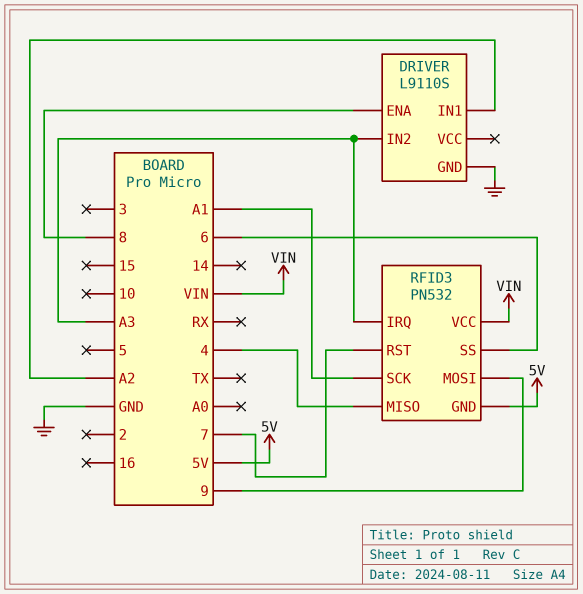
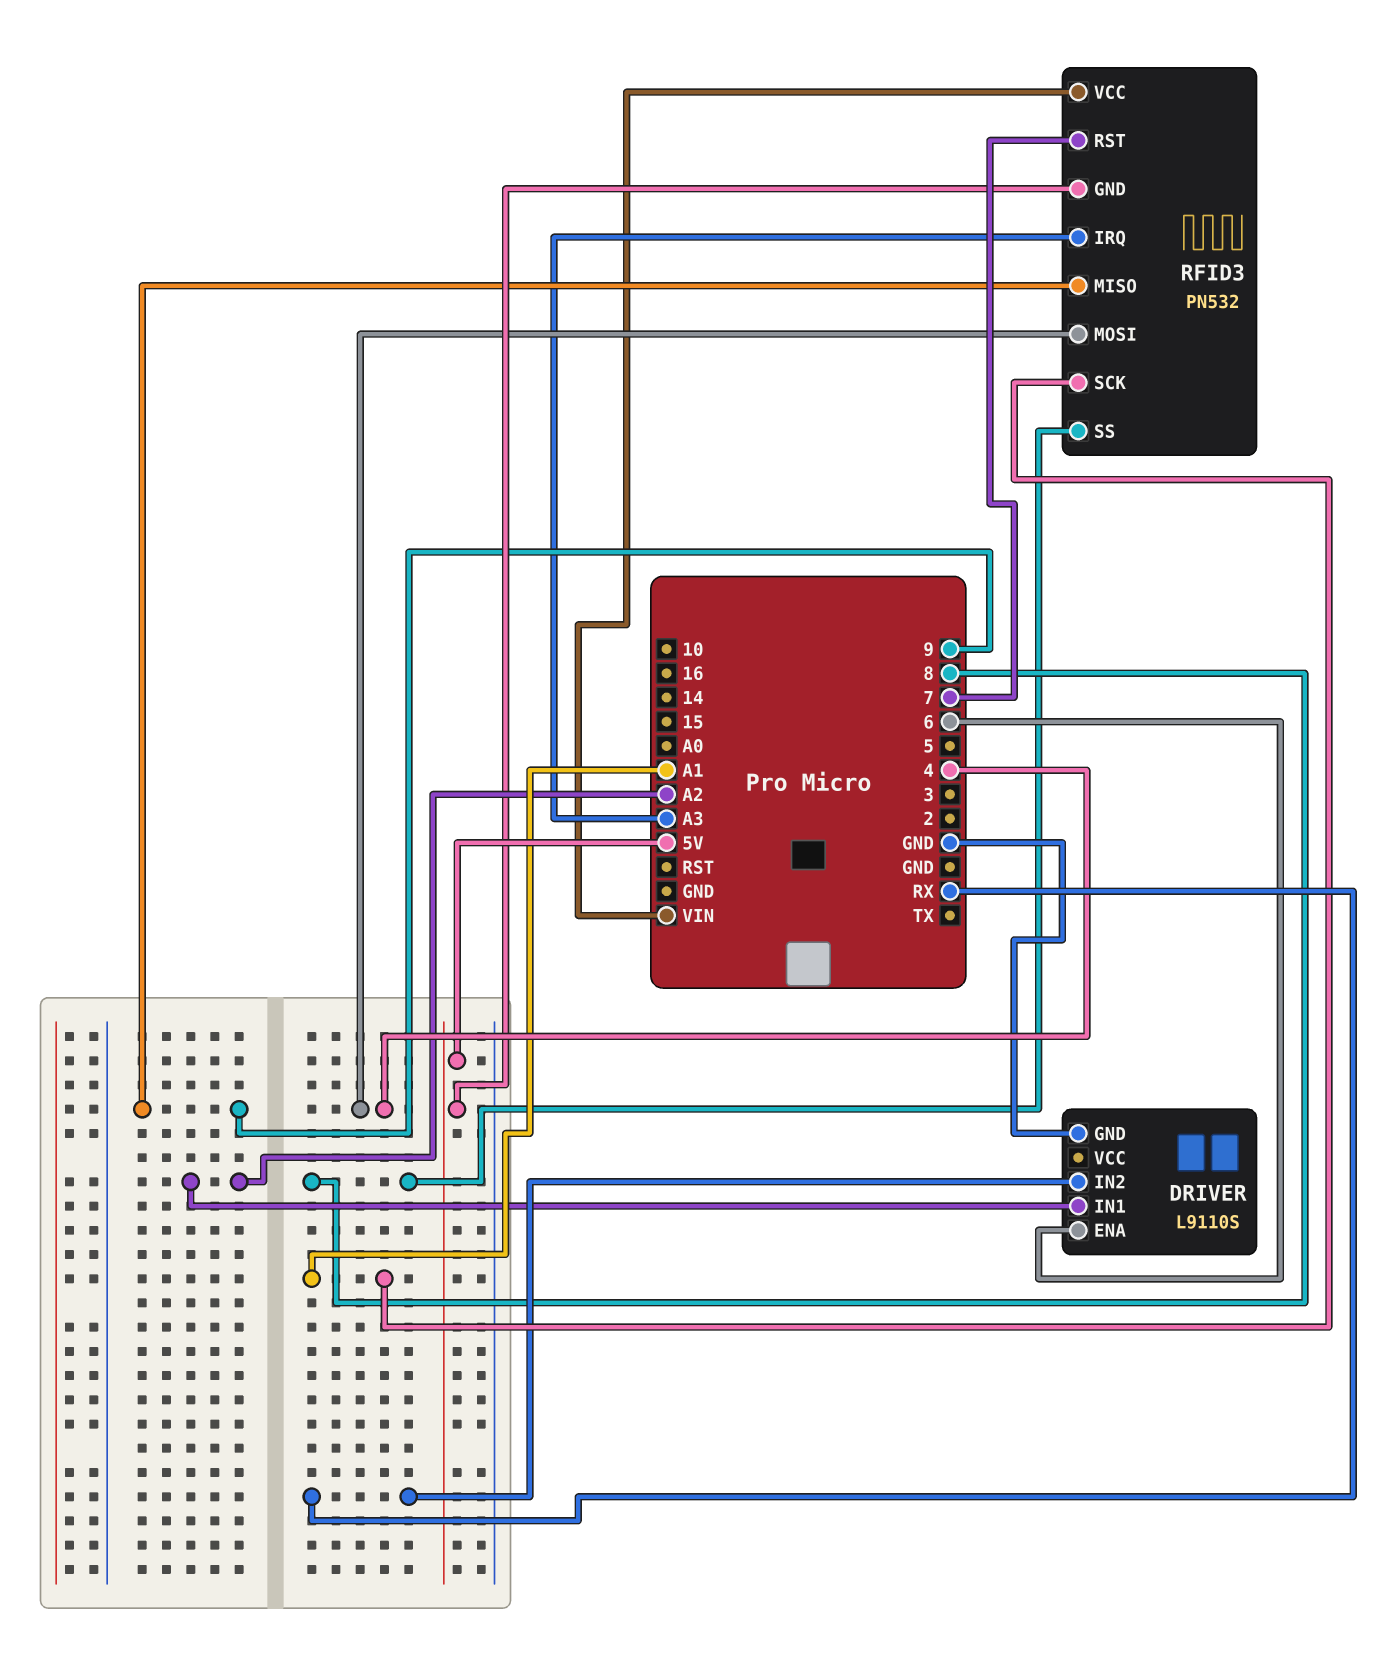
DRIVER pin ENA: 8 -> 6
DRIVER pin IN2: A3 -> RX
RFID3 pin MISO: 4 -> 9
RFID3 pin MOSI: 9 -> 4
RFID3 pin SS: 6 -> 8

